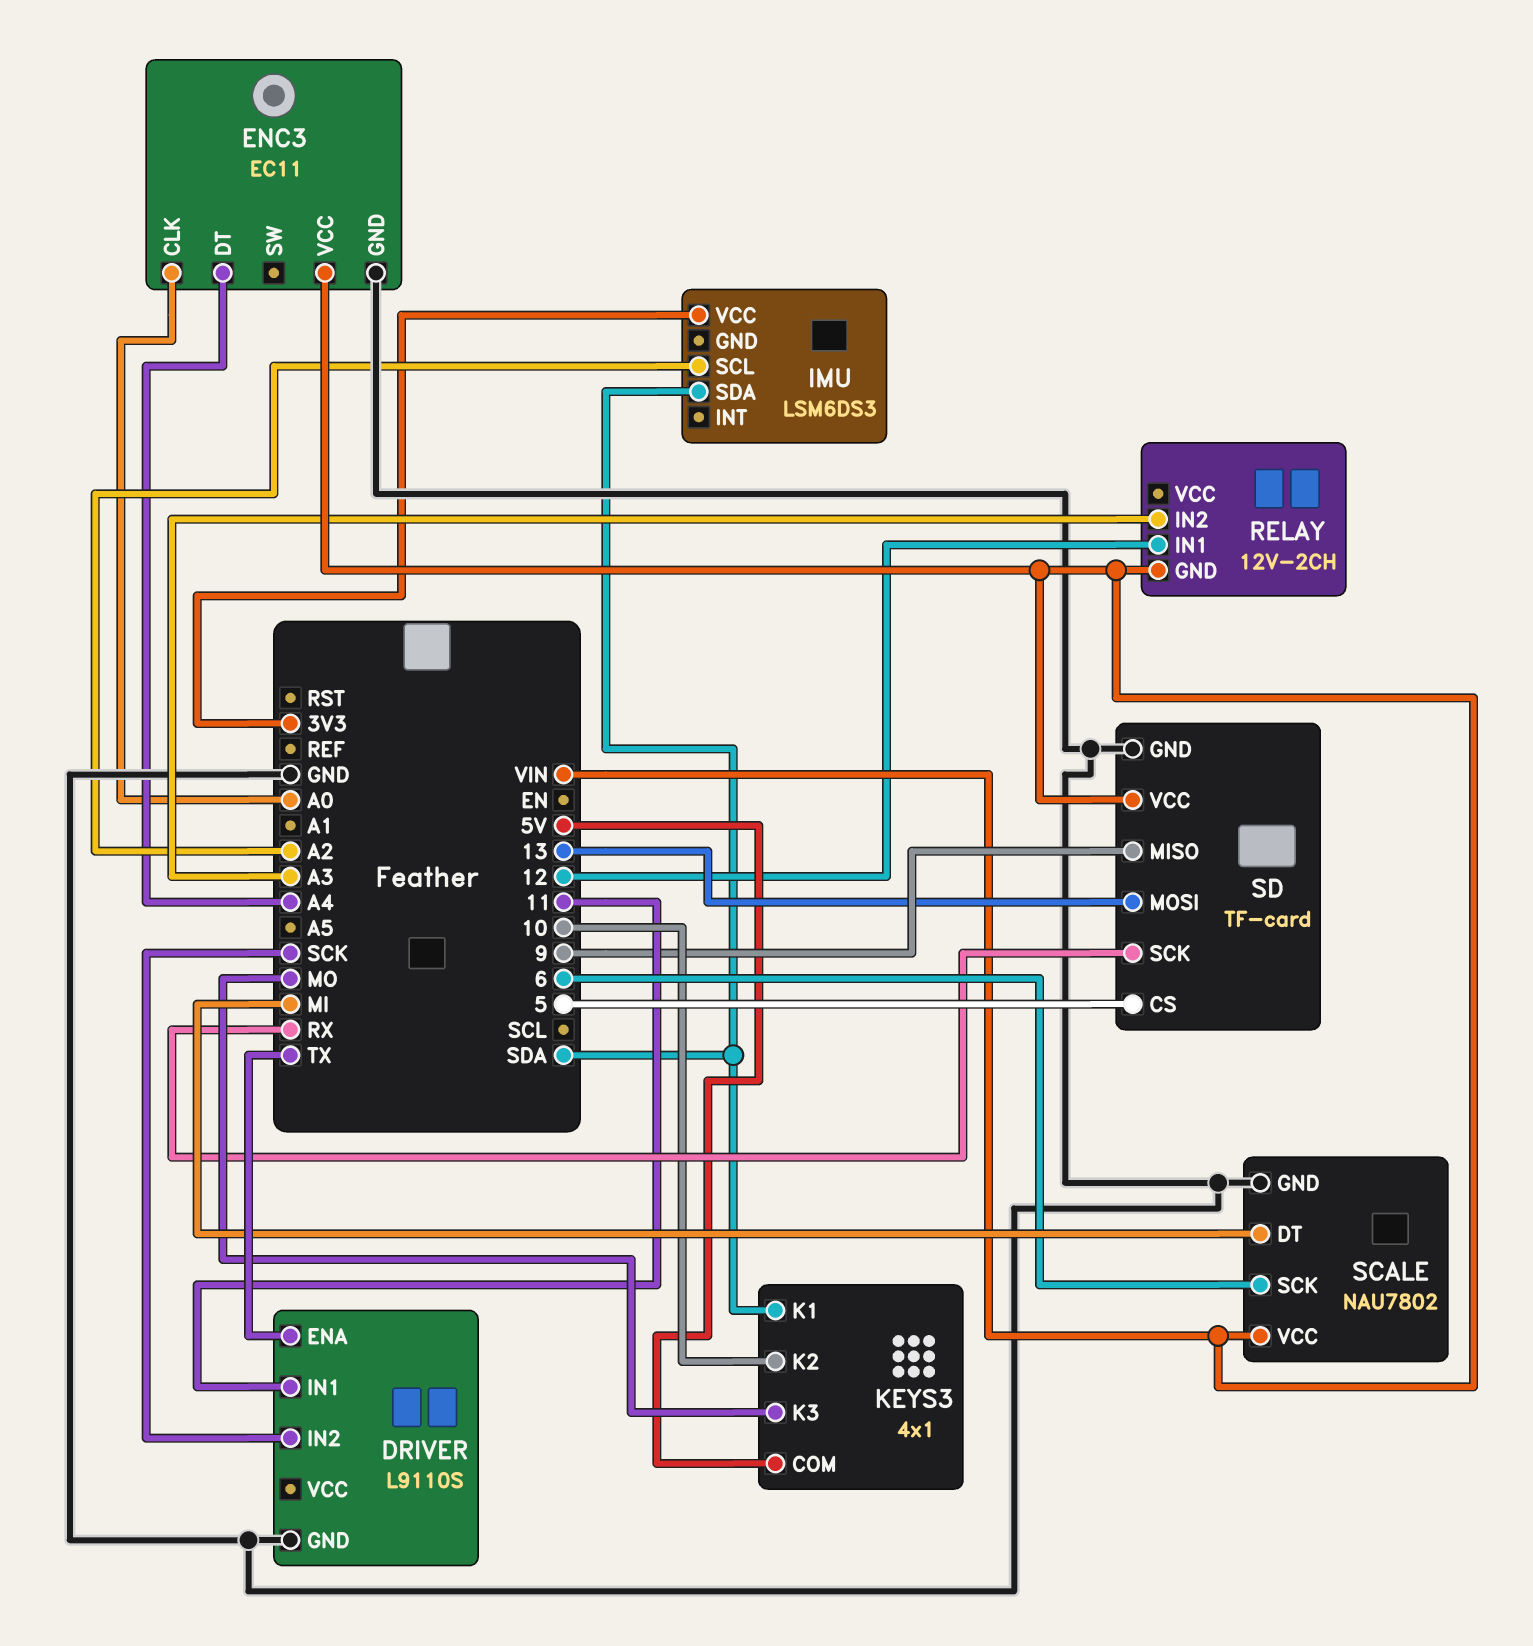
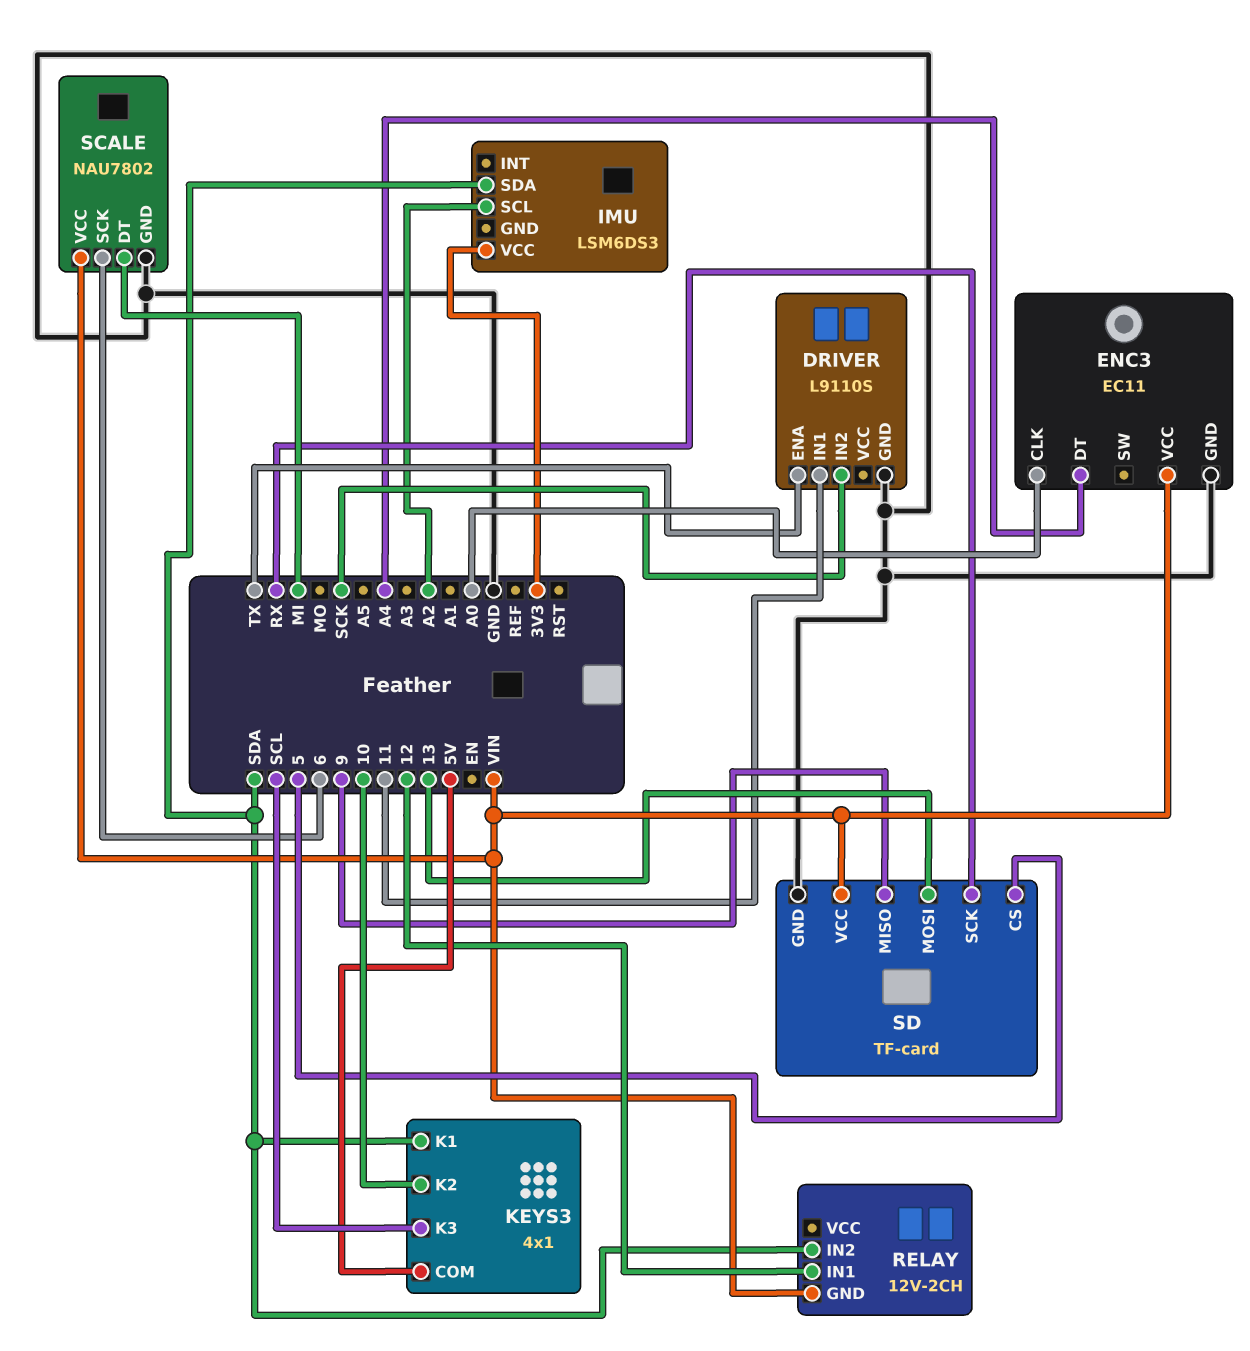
KEYS3 pin K3: MO -> SCL
RELAY pin IN2: A3 -> SDA

